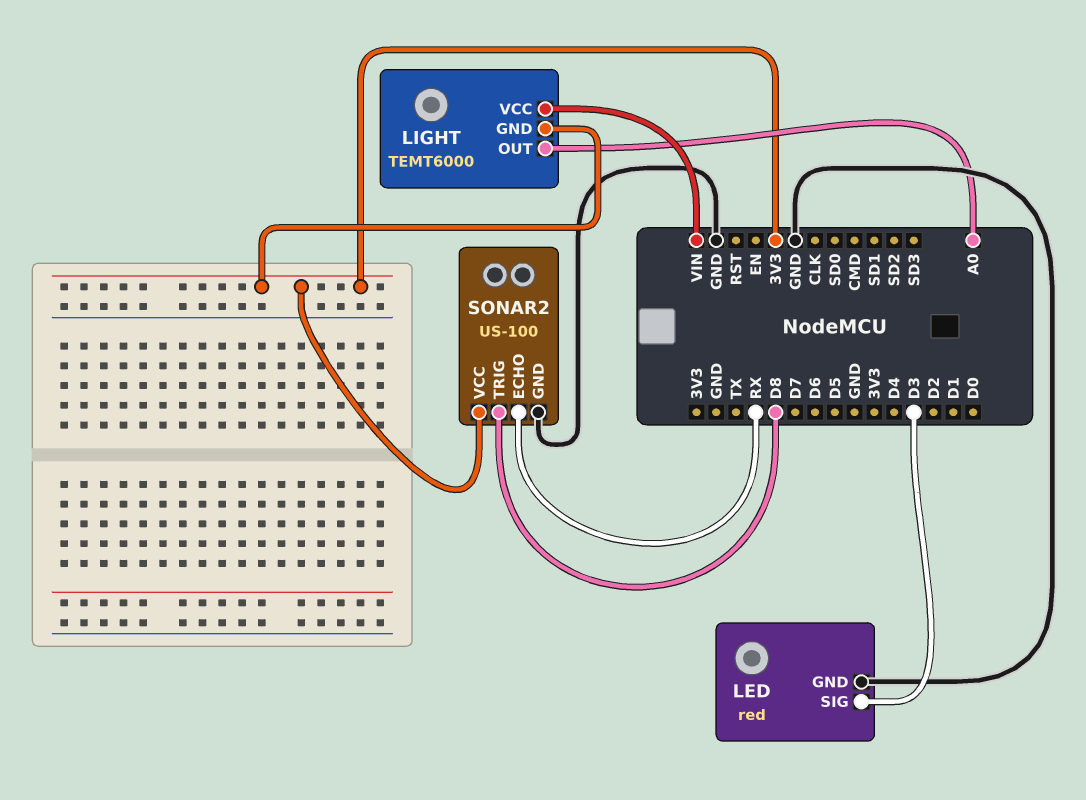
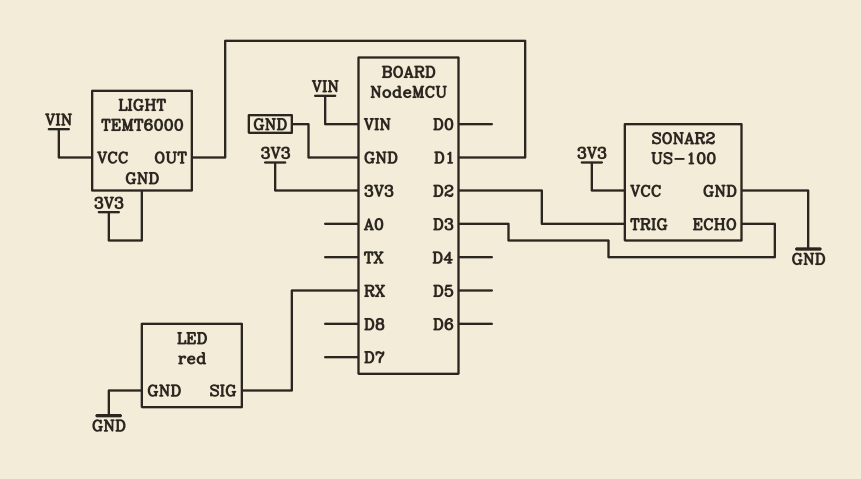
LED pin SIG: D3 -> RX
LIGHT pin OUT: A0 -> D1
SONAR2 pin ECHO: RX -> D3
SONAR2 pin TRIG: D8 -> D2

